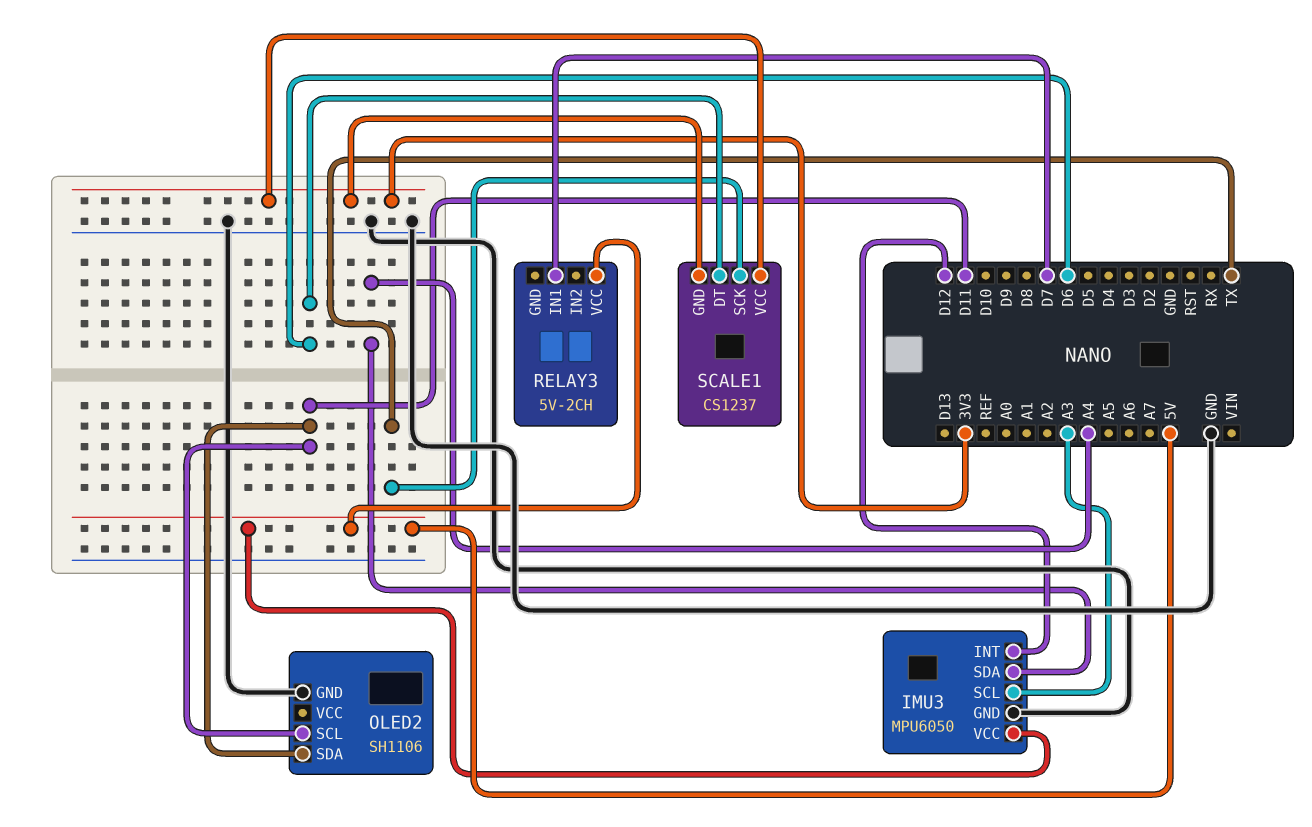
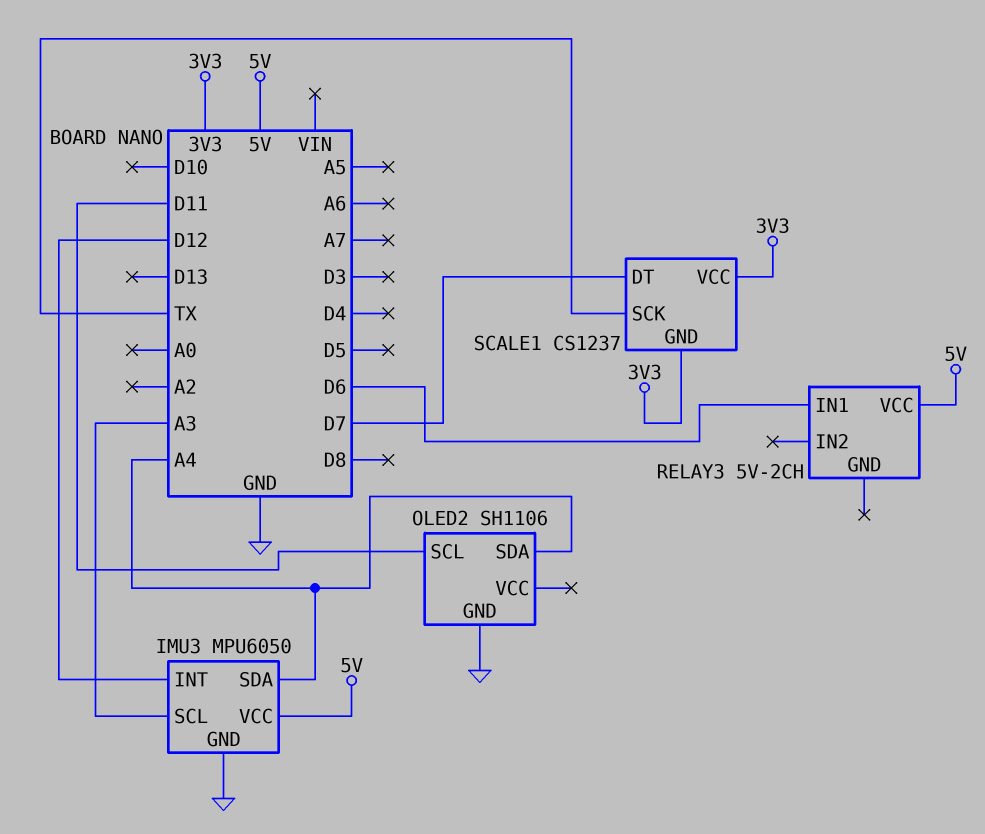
OLED2 pin SDA: D11 -> A4
RELAY3 pin IN1: D7 -> D6
SCALE1 pin DT: D6 -> D7

